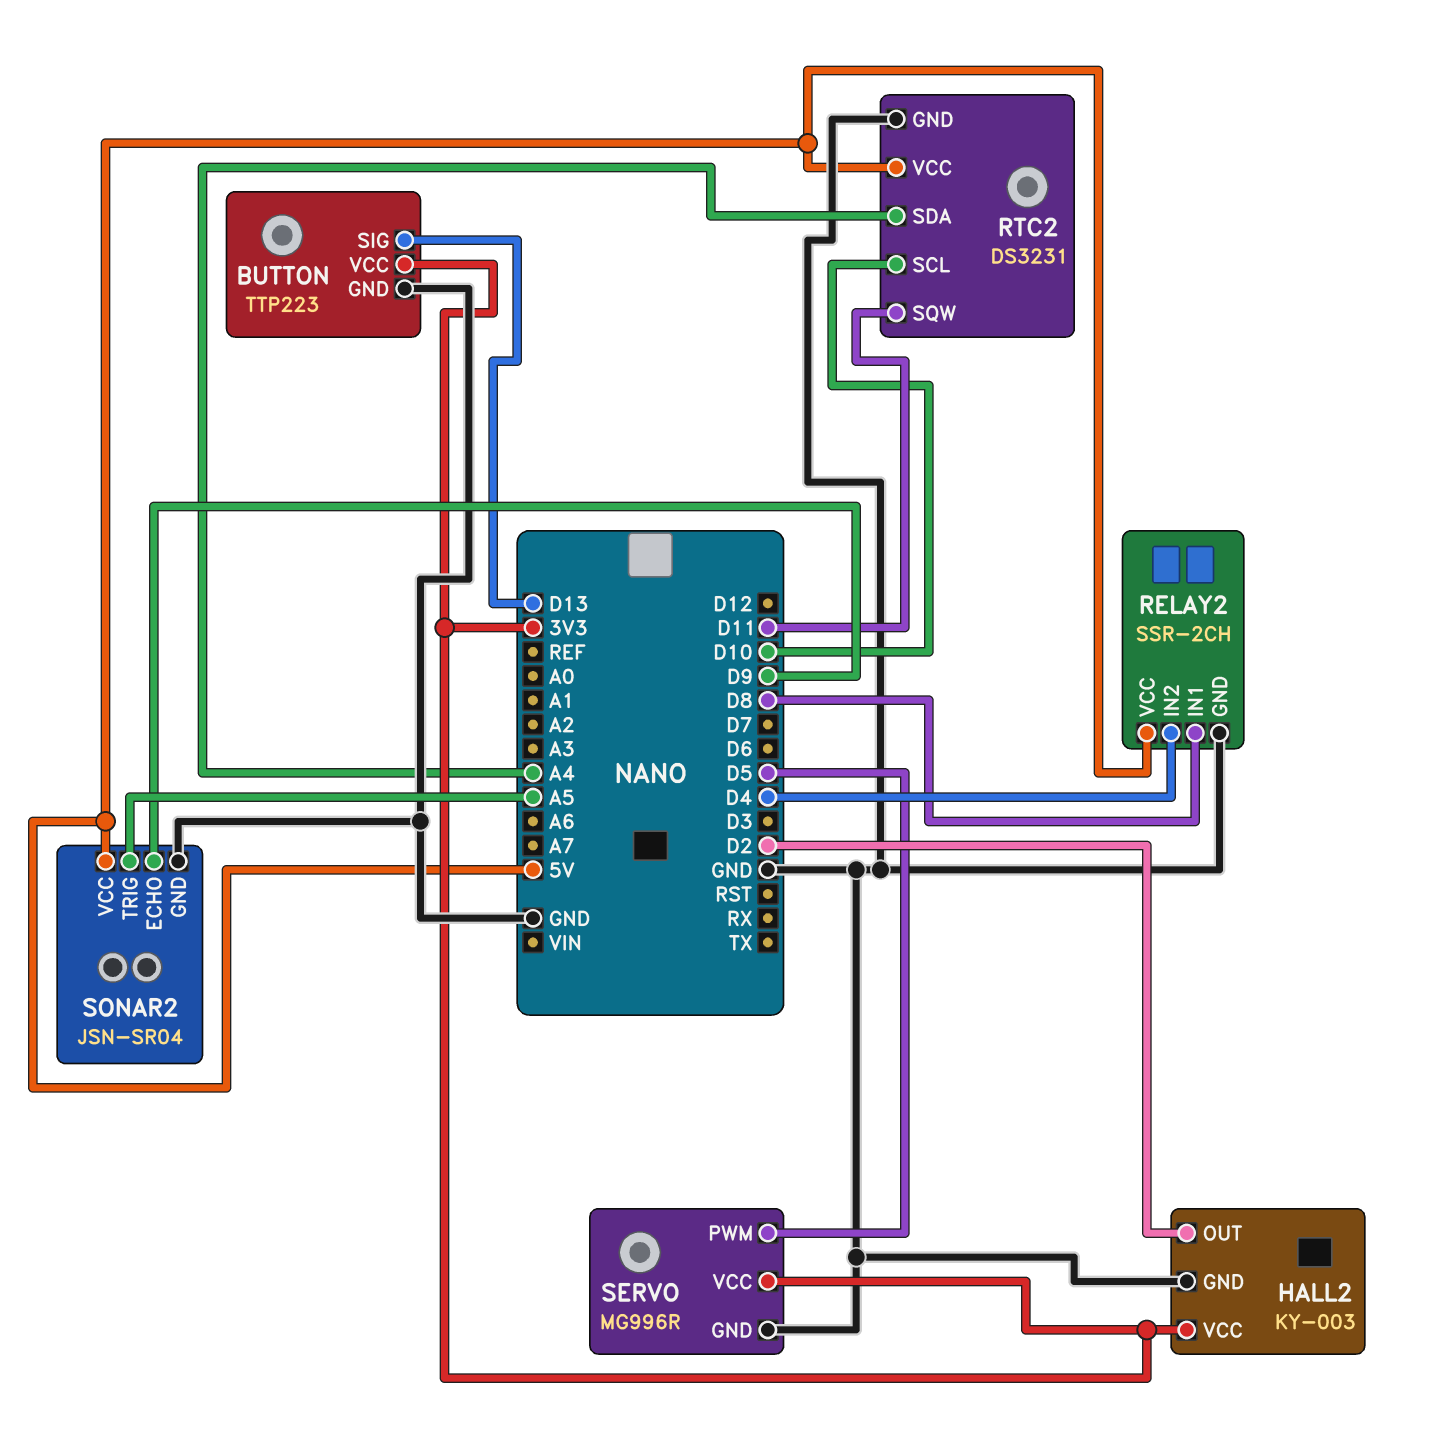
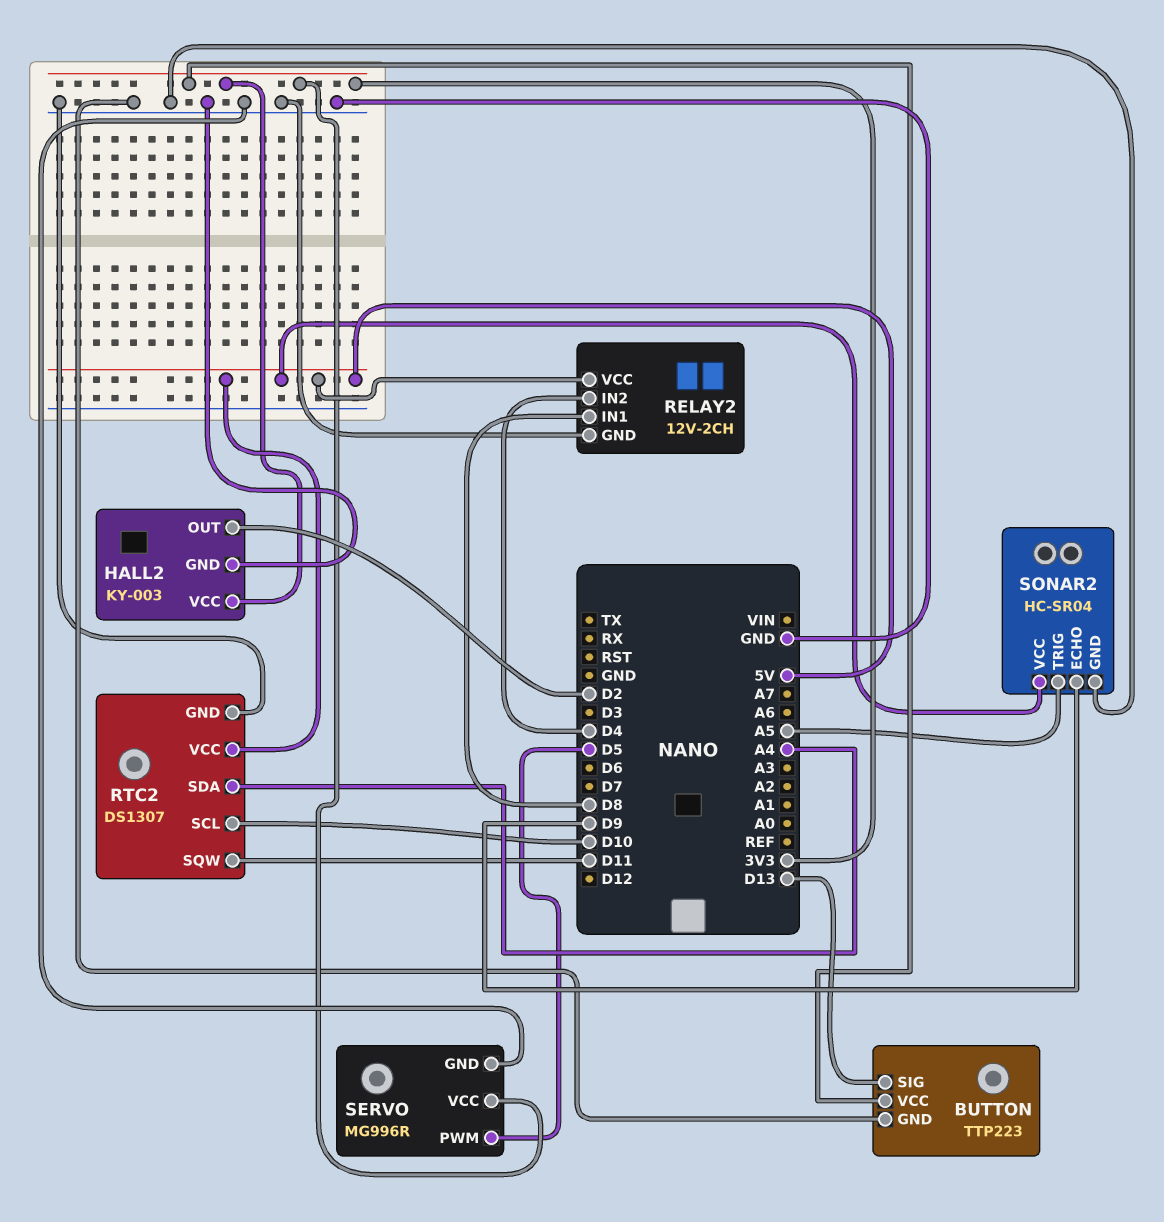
RELAY2: SSR-2CH -> 12V-2CH
RTC2: DS3231 -> DS1307
SONAR2: JSN-SR04 -> HC-SR04

